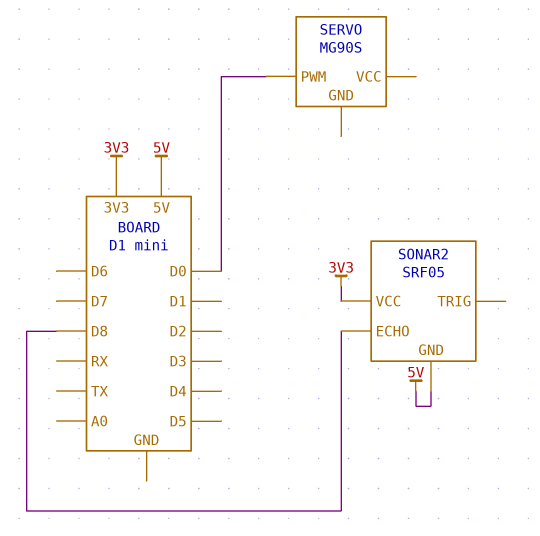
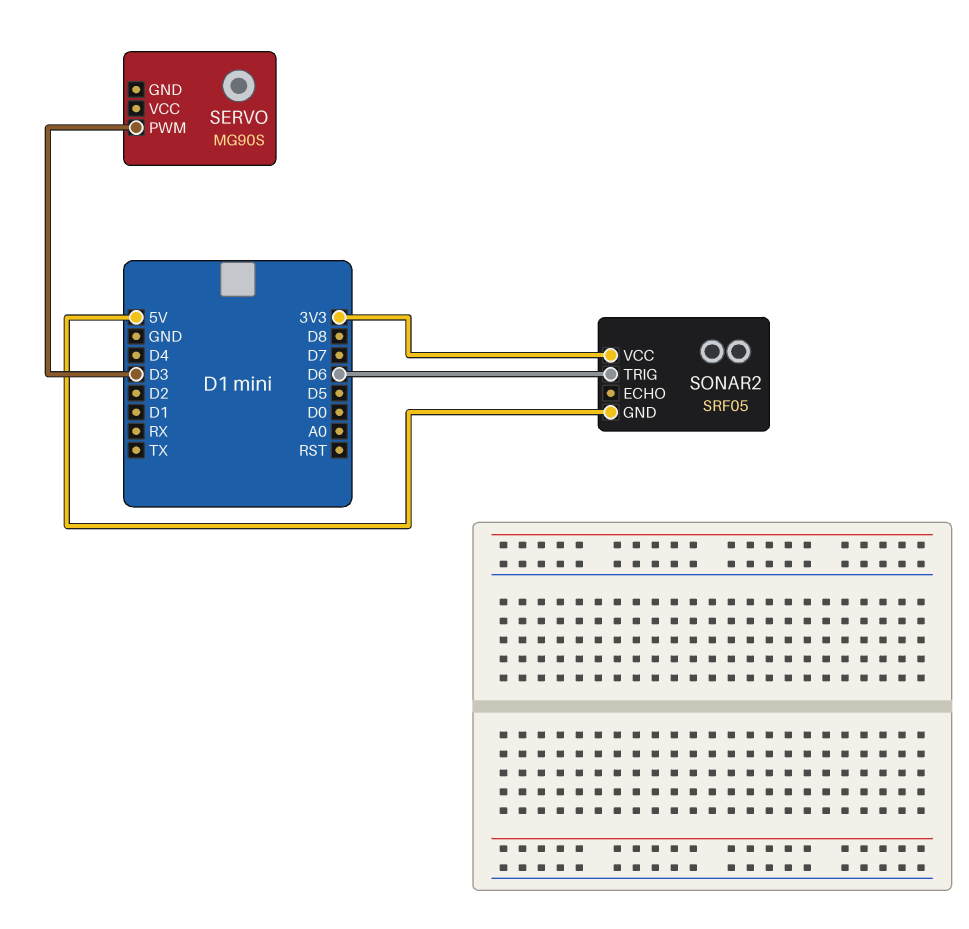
SERVO pin PWM: D0 -> D3
SONAR2 pin ECHO: D8 -> none
SONAR2 pin TRIG: none -> D6

